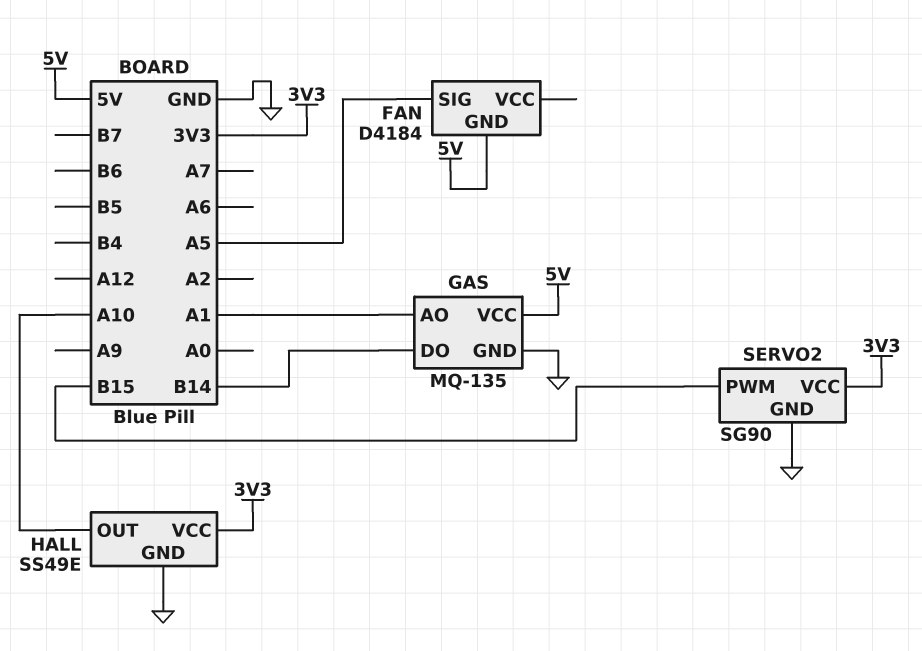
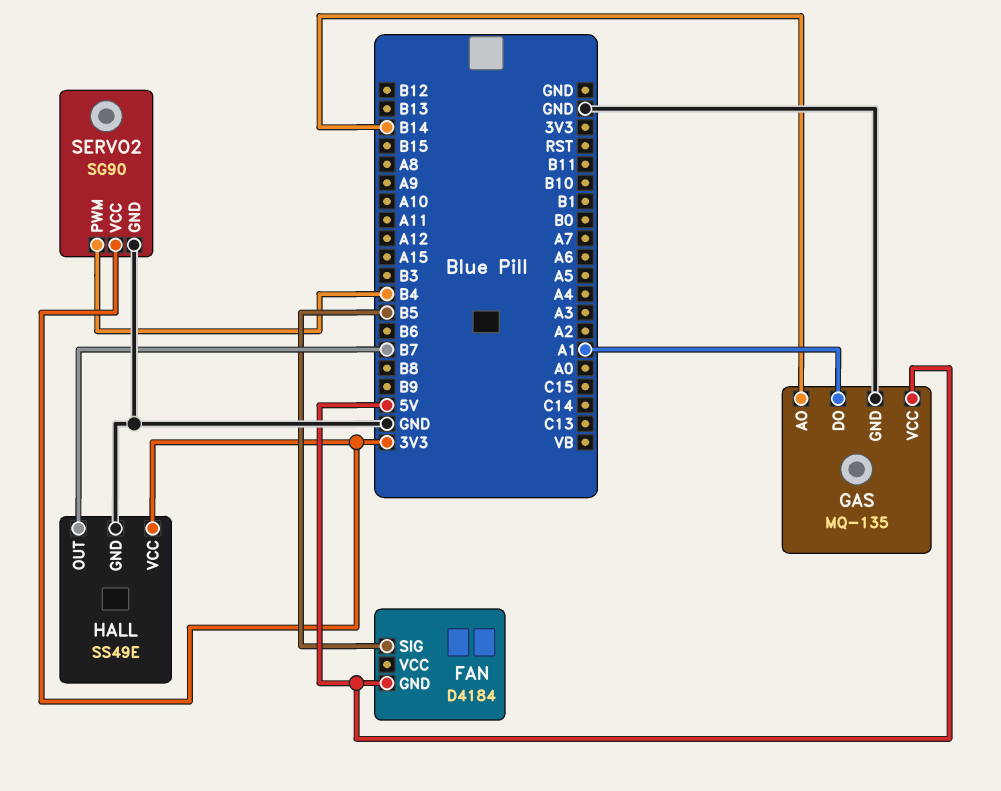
FAN pin SIG: A5 -> B5
GAS pin AO: A1 -> B14
GAS pin DO: B14 -> A1
HALL pin OUT: A10 -> B7
SERVO2 pin PWM: B15 -> B4

